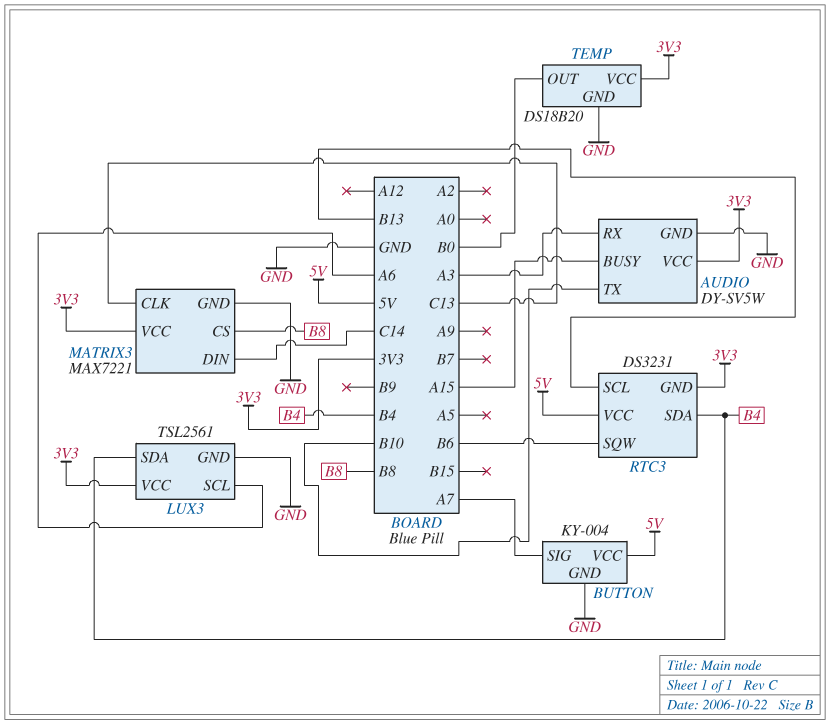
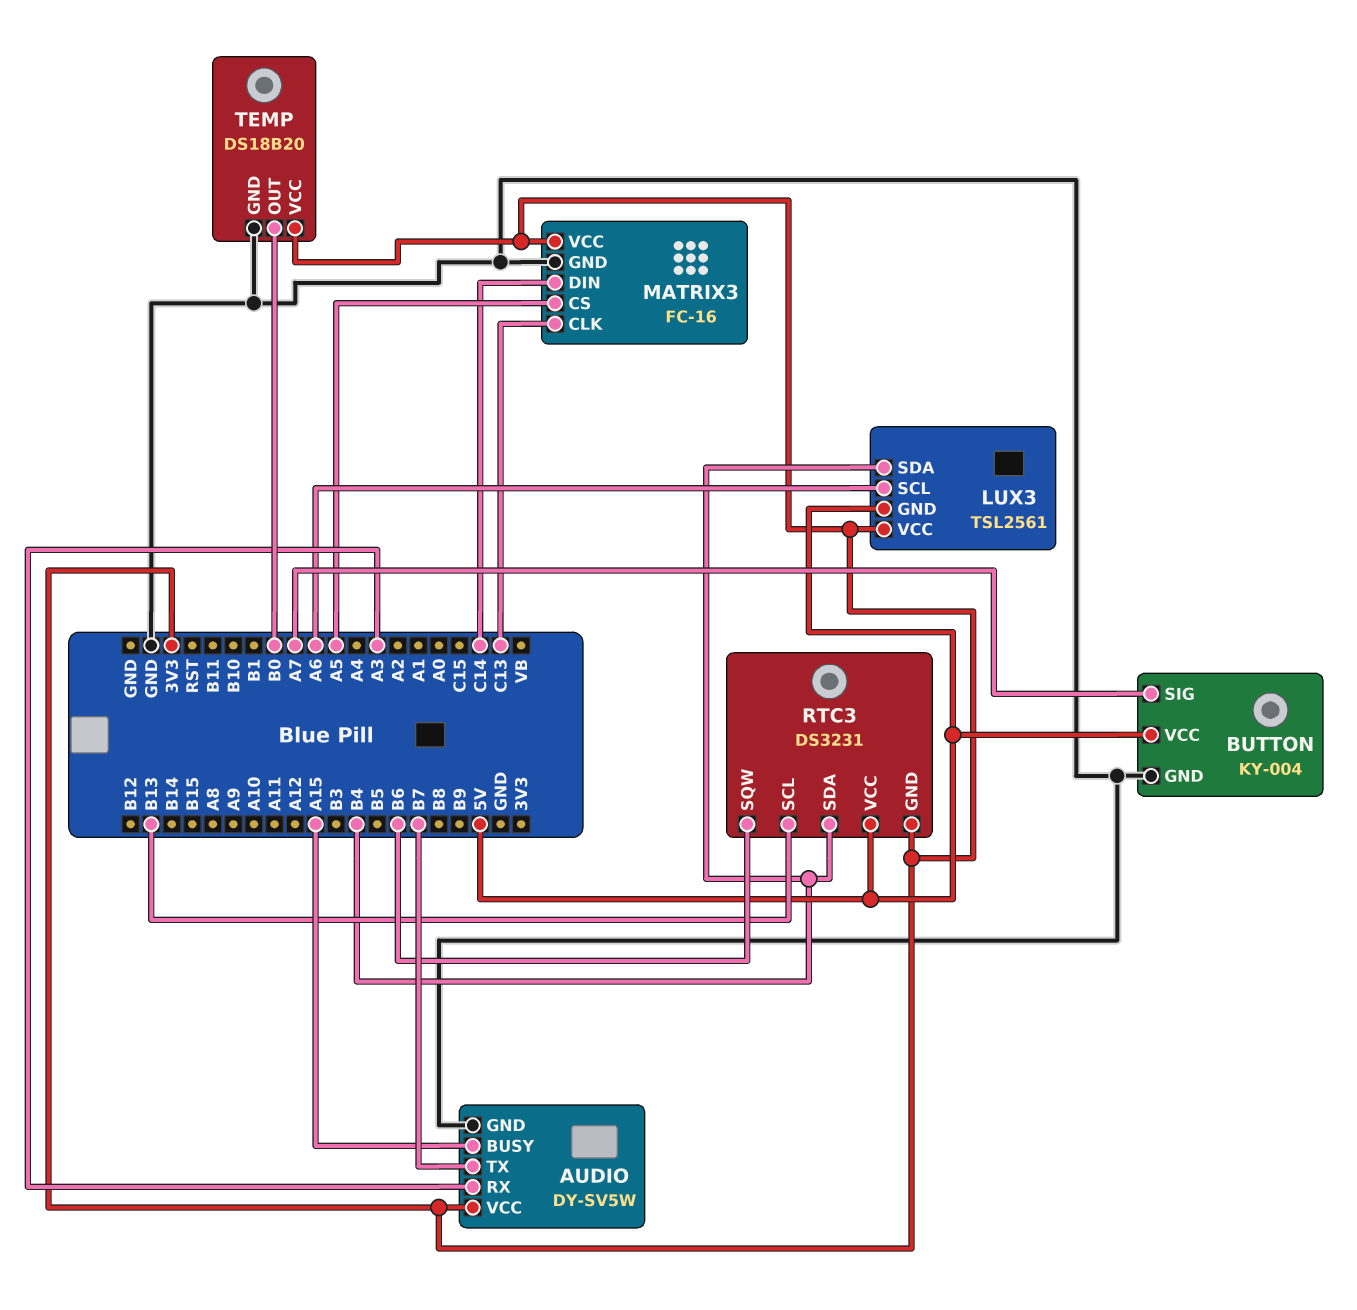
AUDIO pin TX: B10 -> B7
LUX3 pin GND: GND -> 5V
MATRIX3: MAX7221 -> FC-16
MATRIX3 pin CS: B8 -> A5

